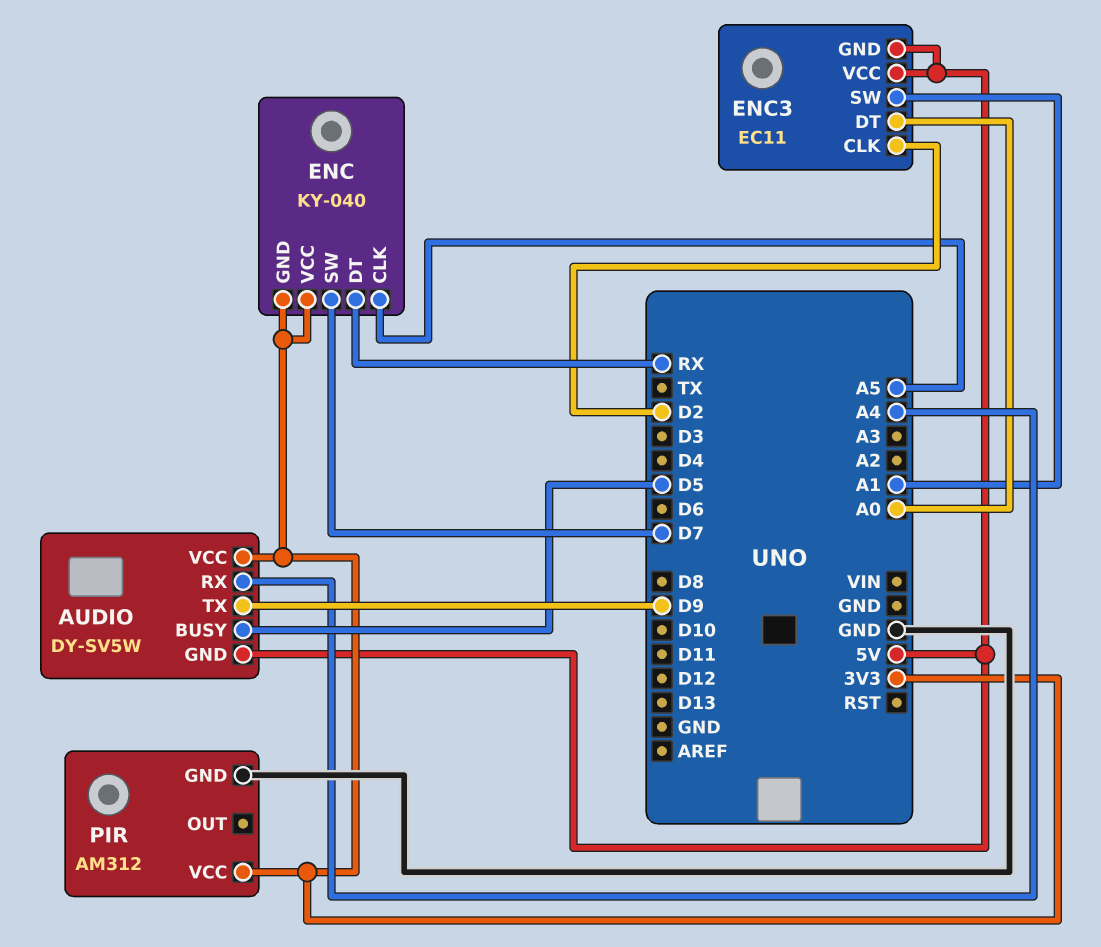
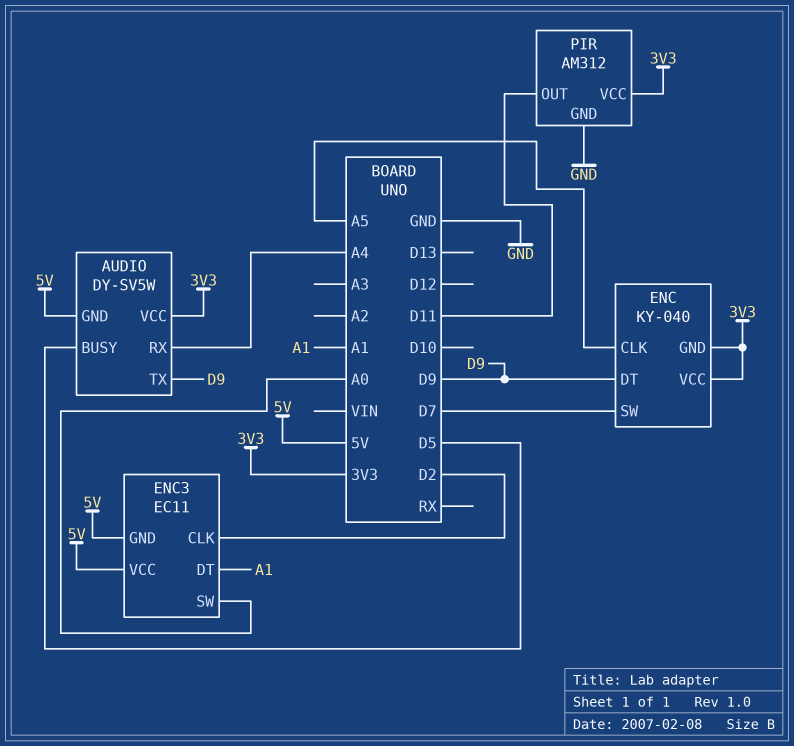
ENC pin DT: RX -> D9
ENC3 pin DT: A0 -> A1
ENC3 pin SW: A1 -> A0
PIR pin OUT: none -> D11

